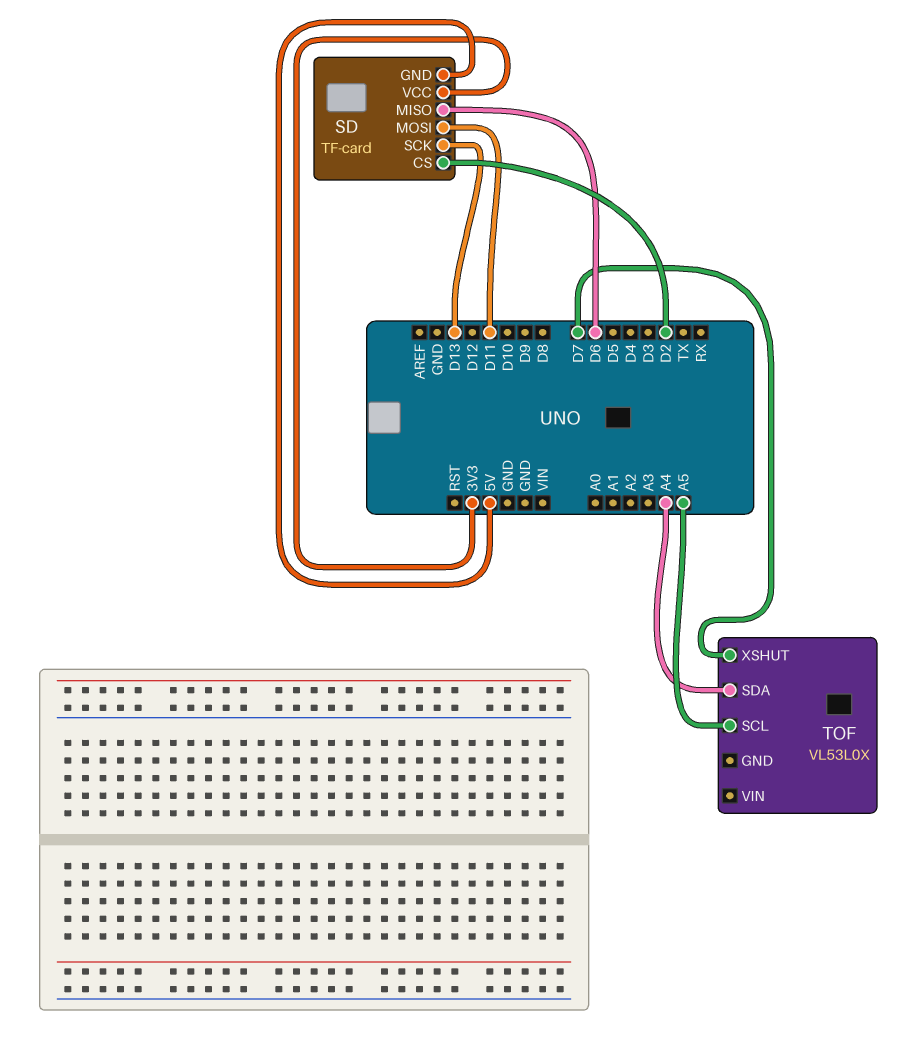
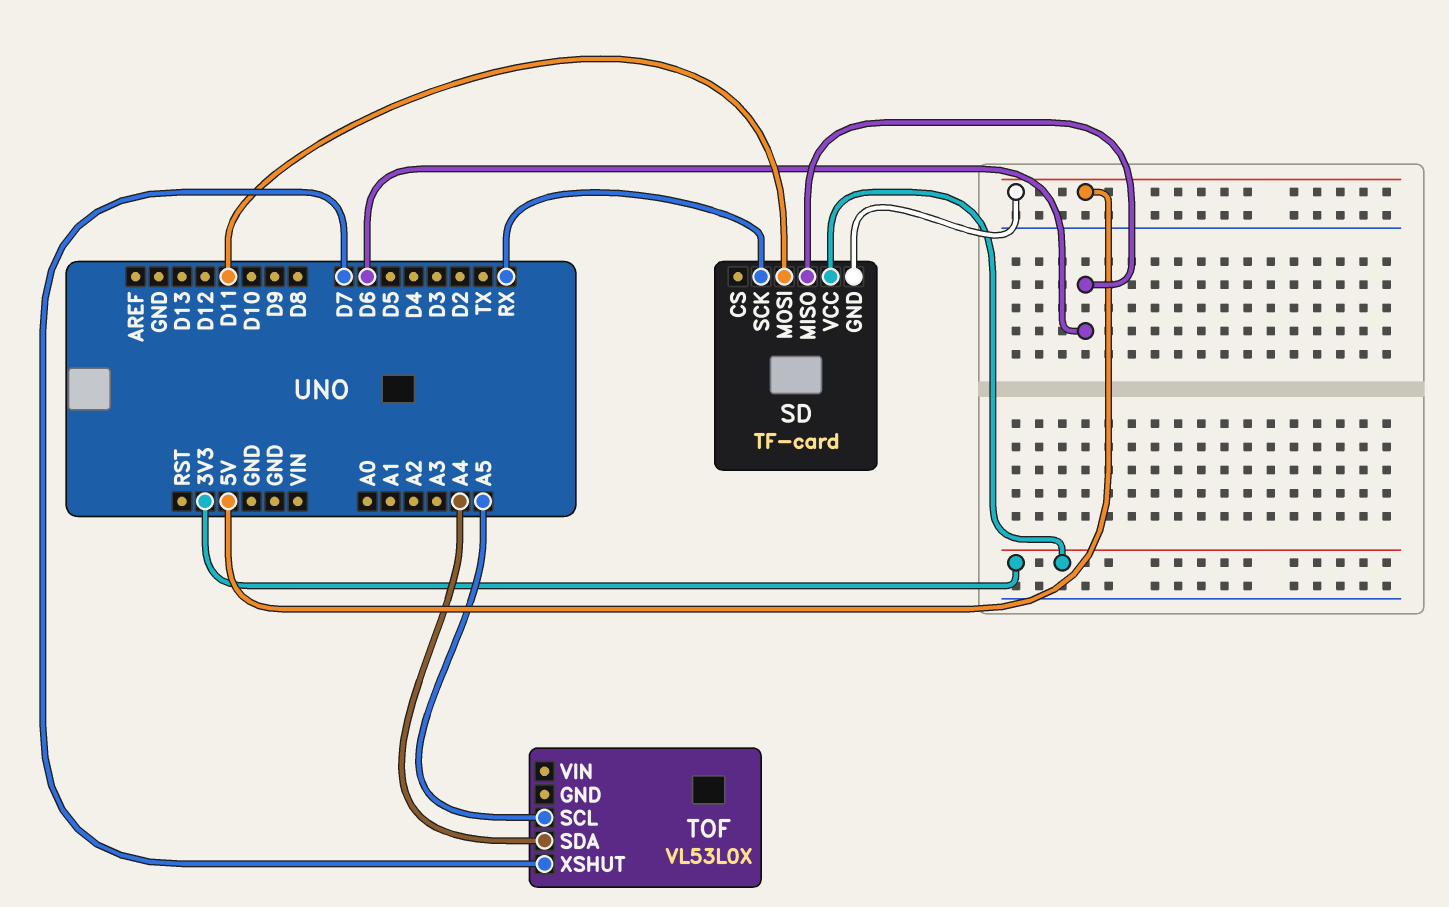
SD pin CS: D2 -> none
SD pin SCK: D13 -> RX

